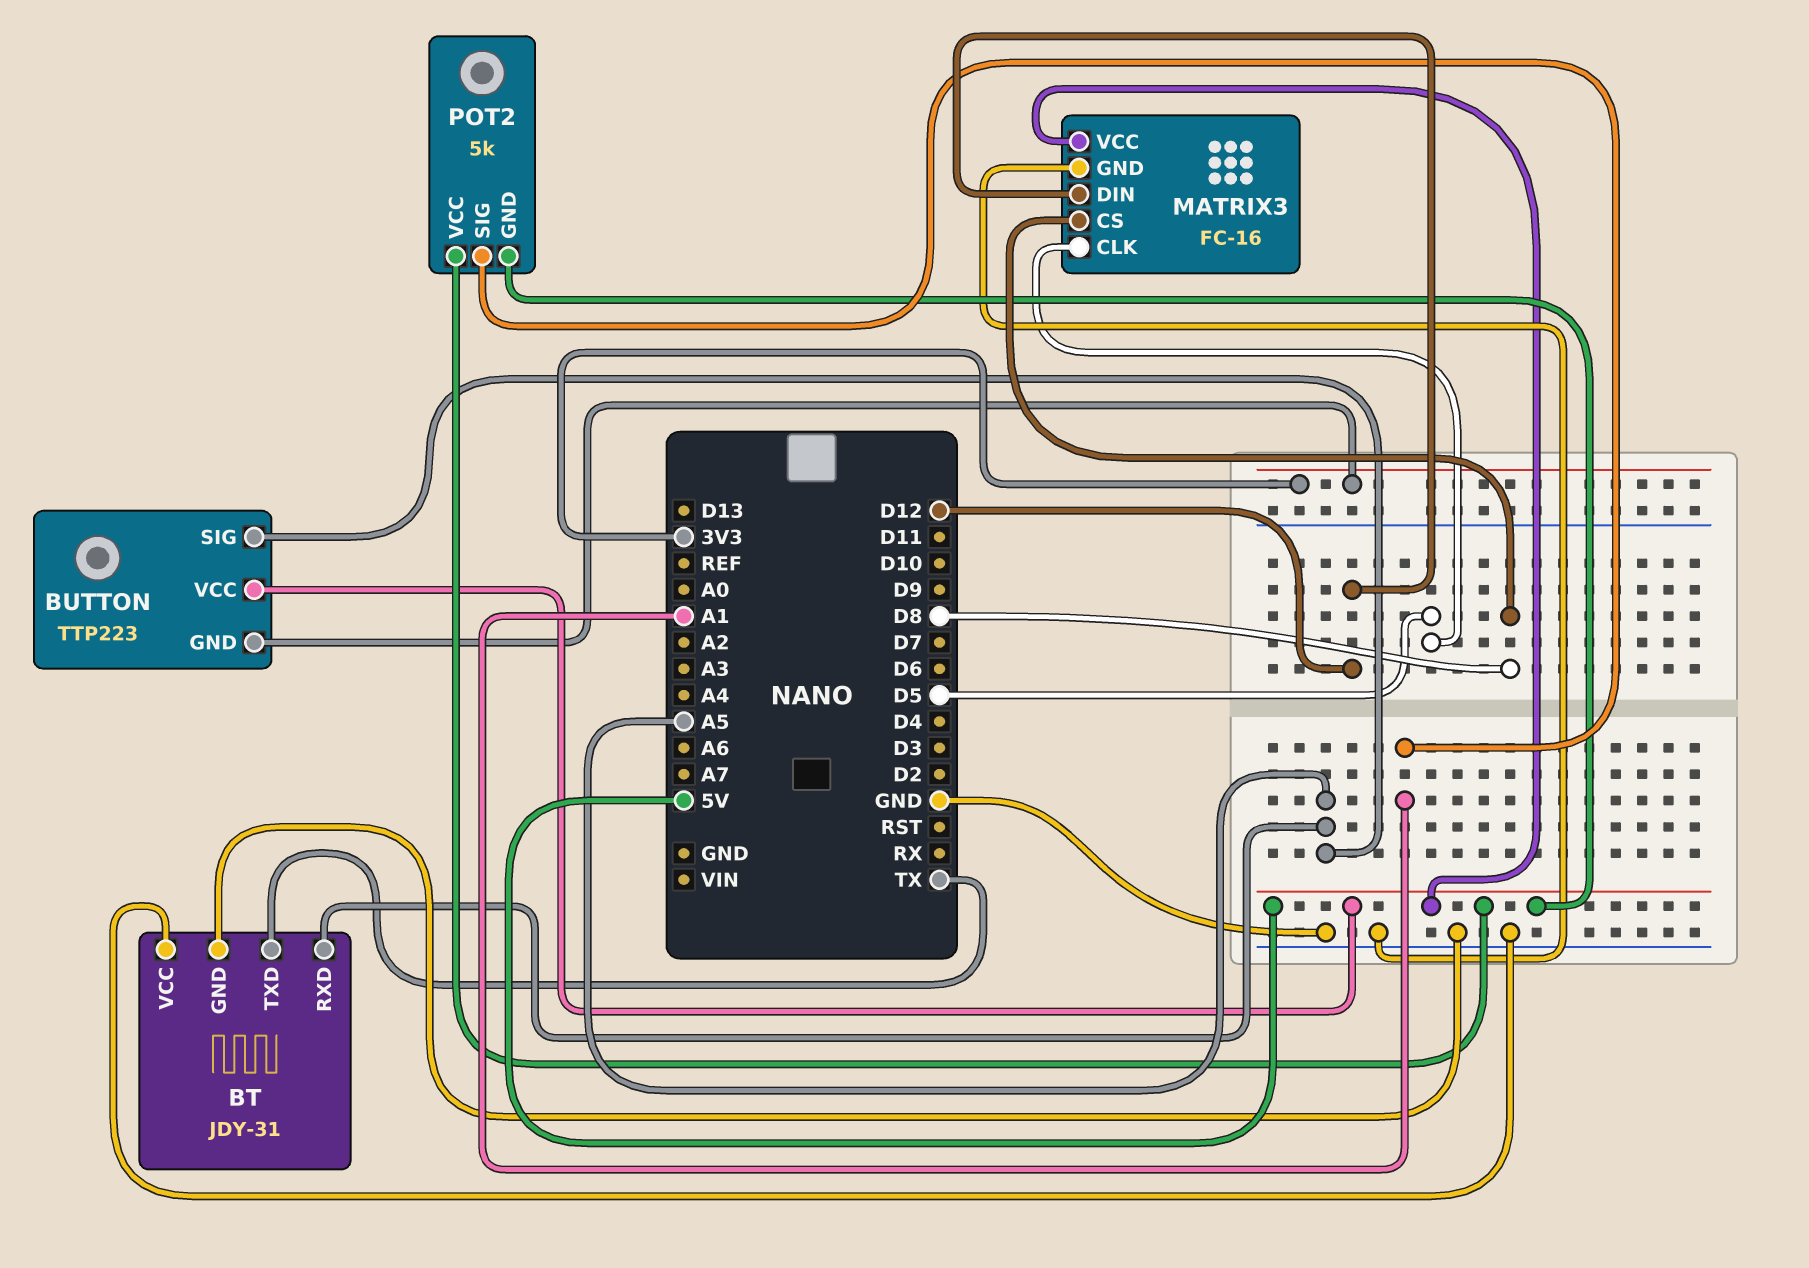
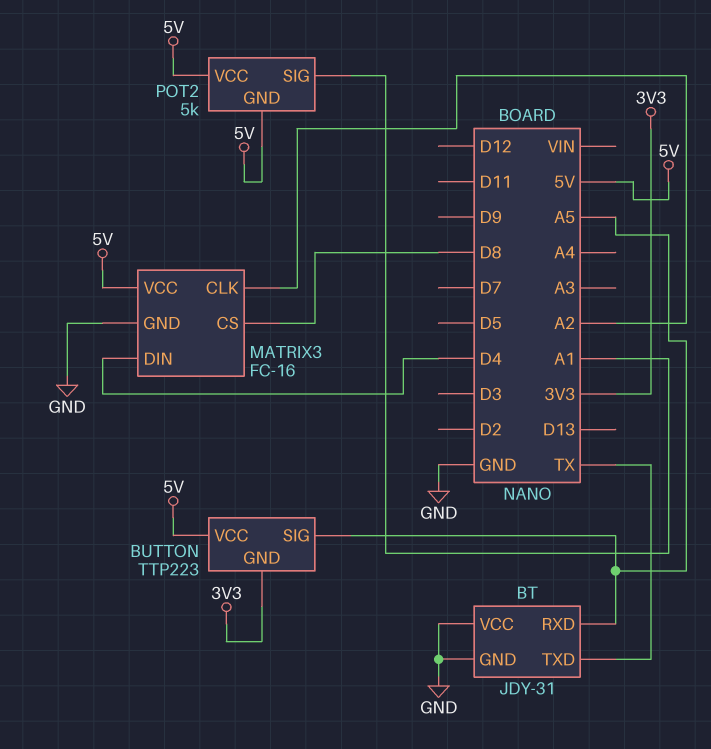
MATRIX3 pin CLK: D5 -> A2
MATRIX3 pin DIN: D12 -> D4

